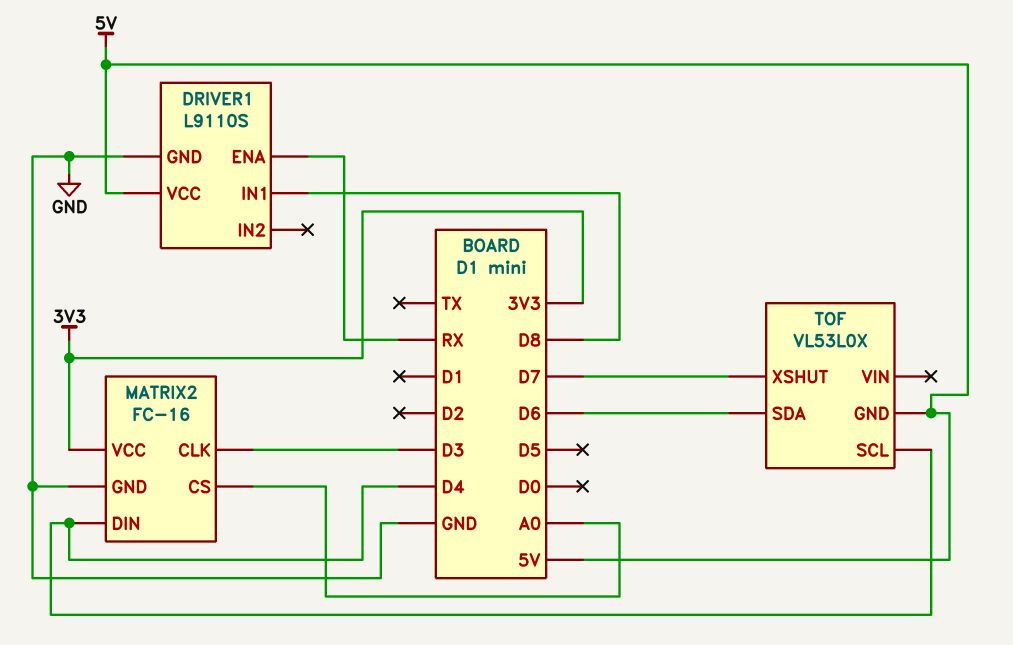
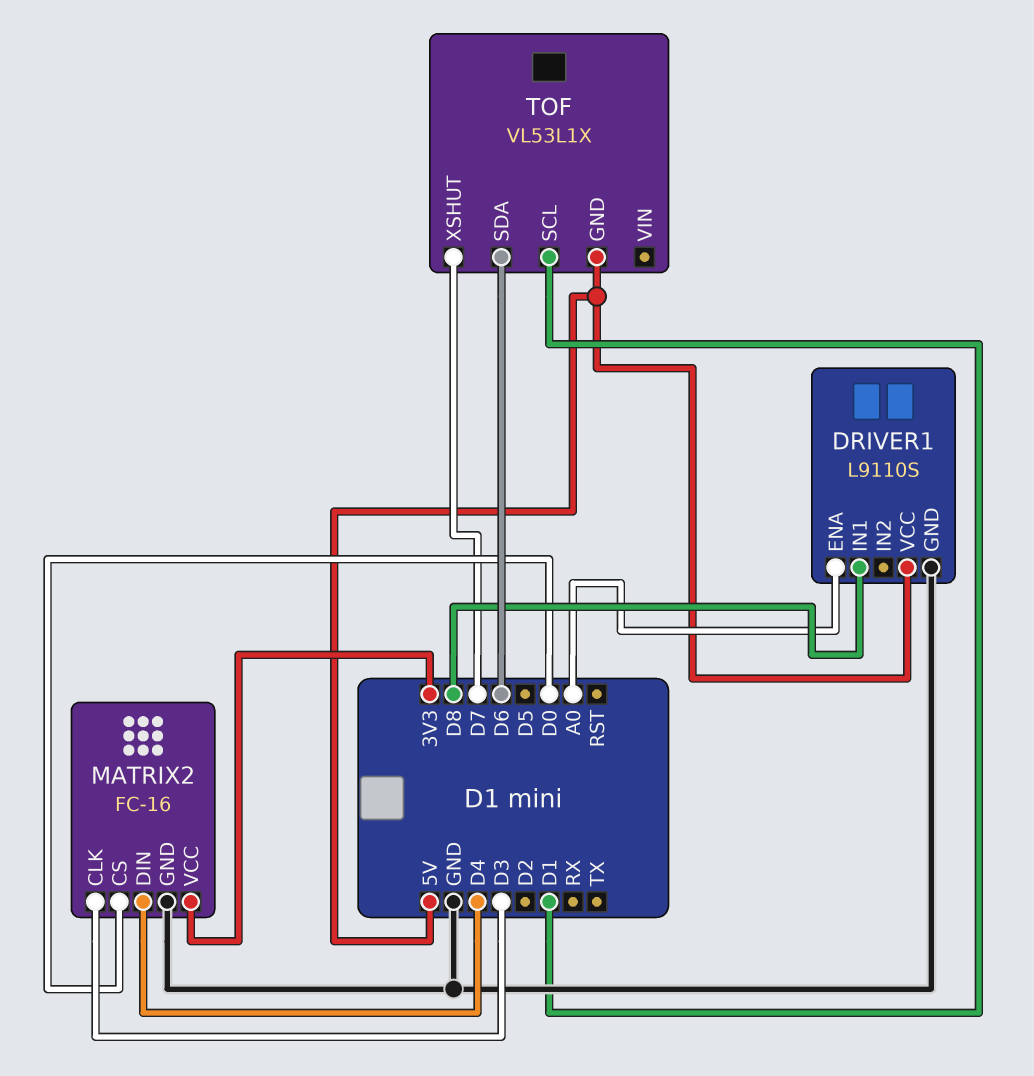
DRIVER1 pin ENA: RX -> A0
MATRIX2 pin CS: A0 -> D0
TOF: VL53L0X -> VL53L1X
TOF pin SCL: D4 -> D1

